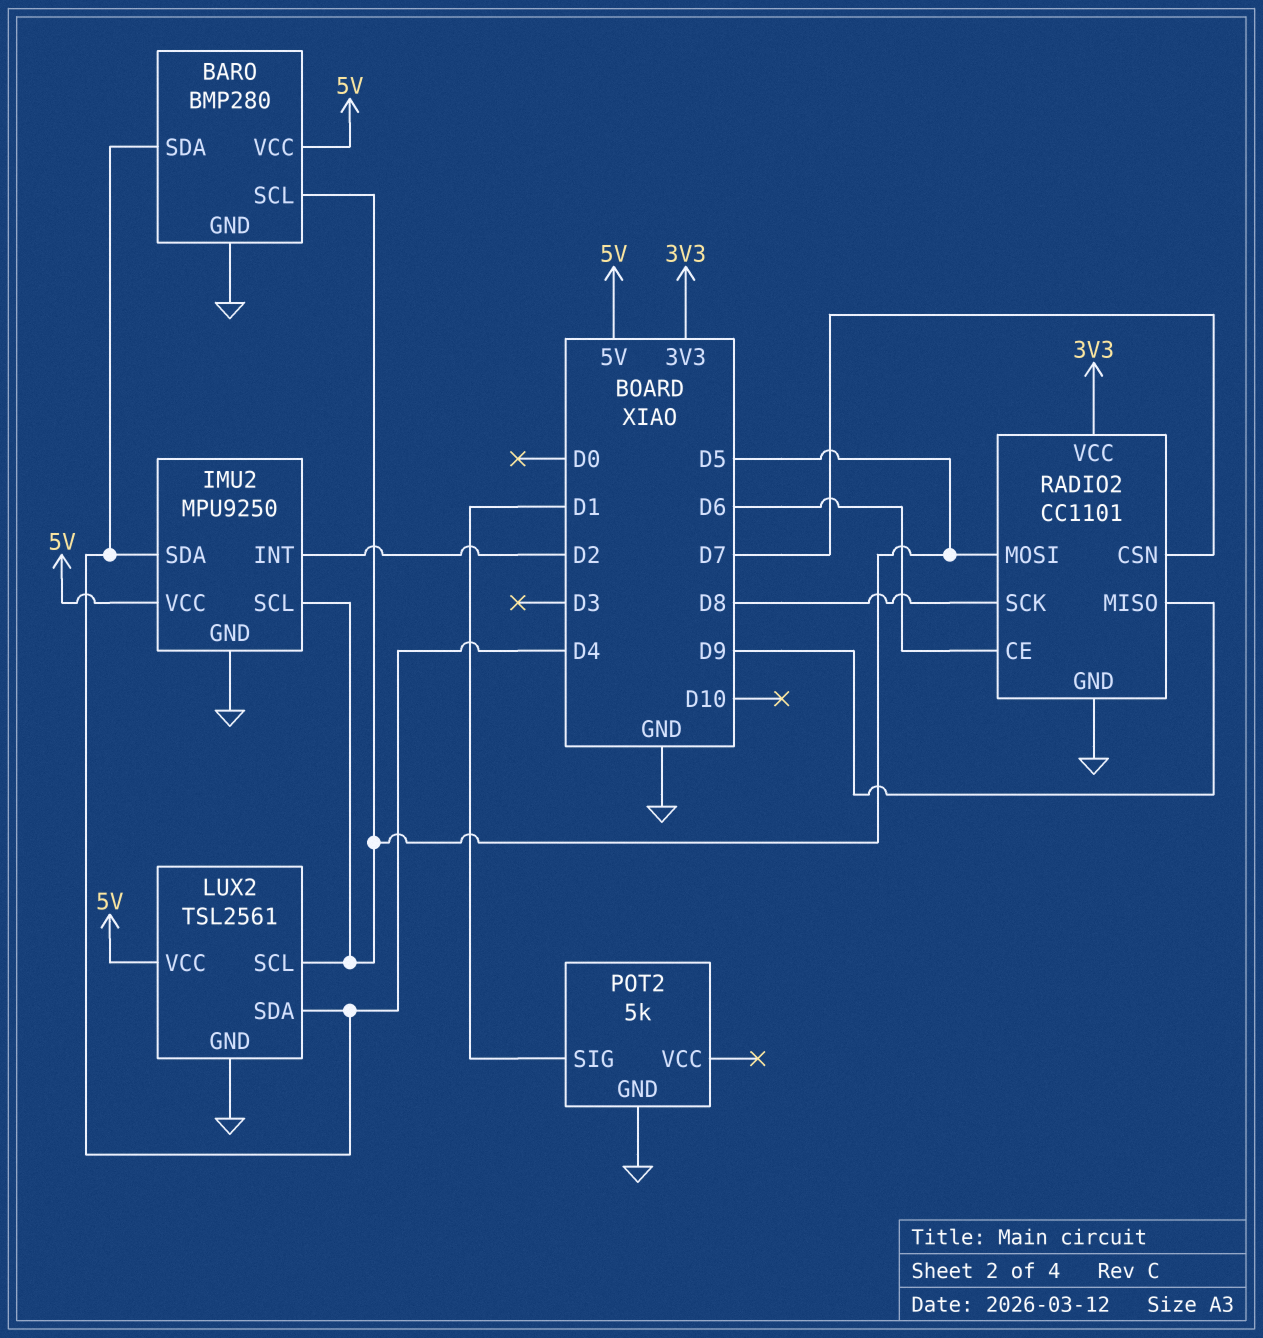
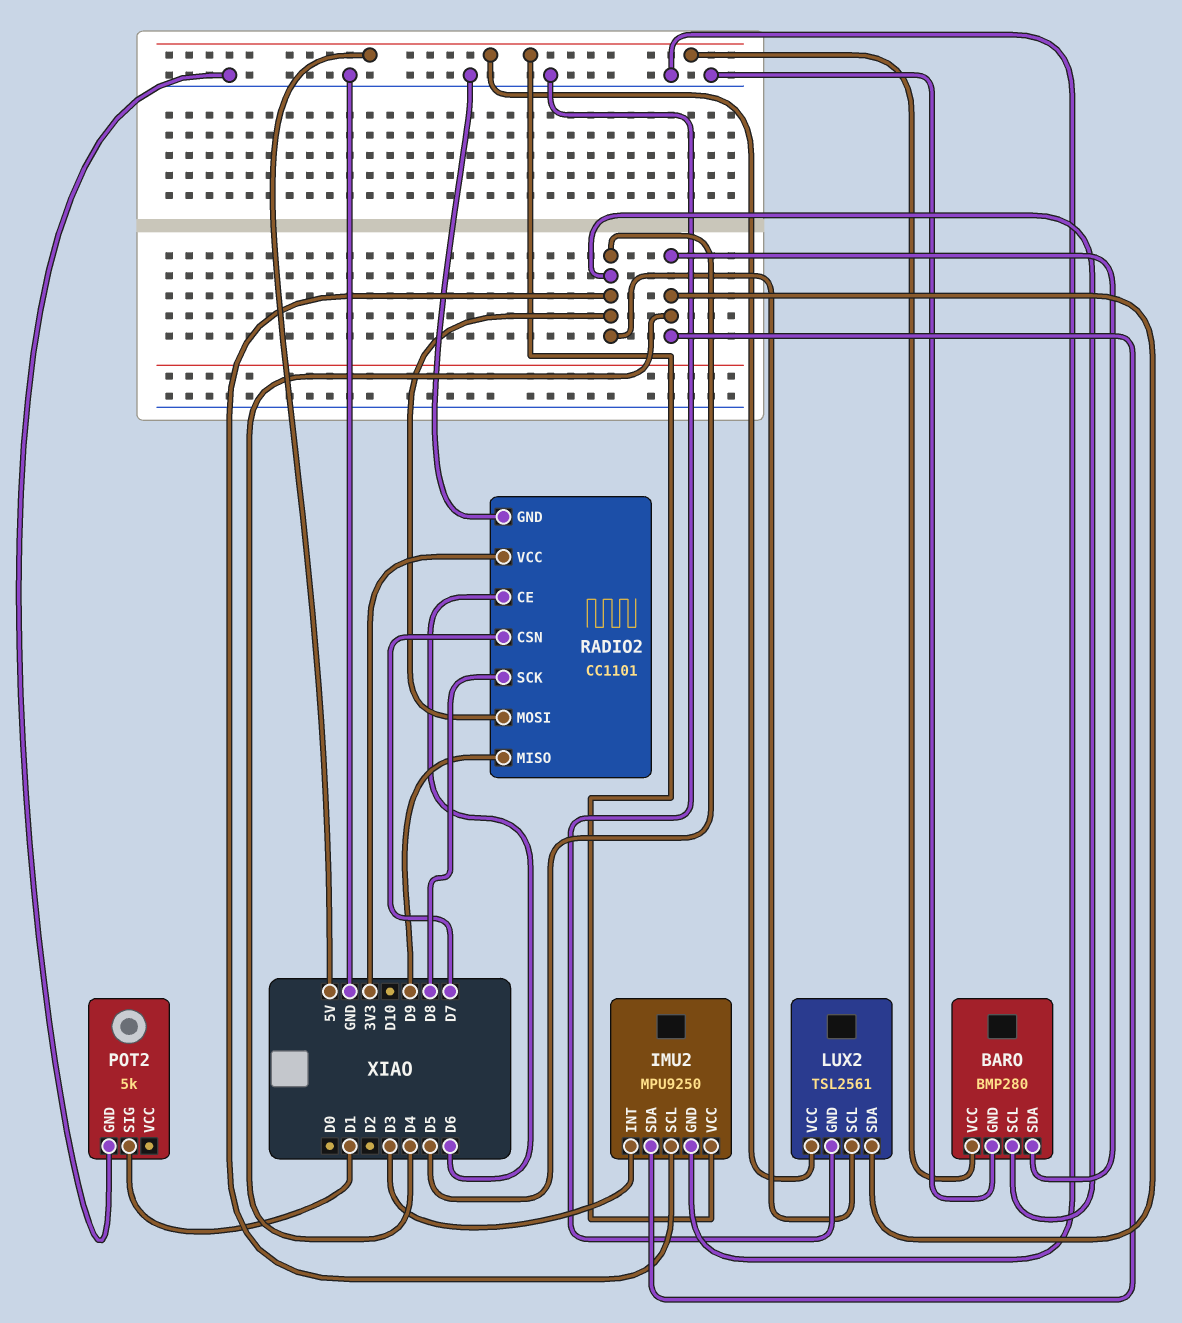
IMU2 pin INT: D2 -> D3

